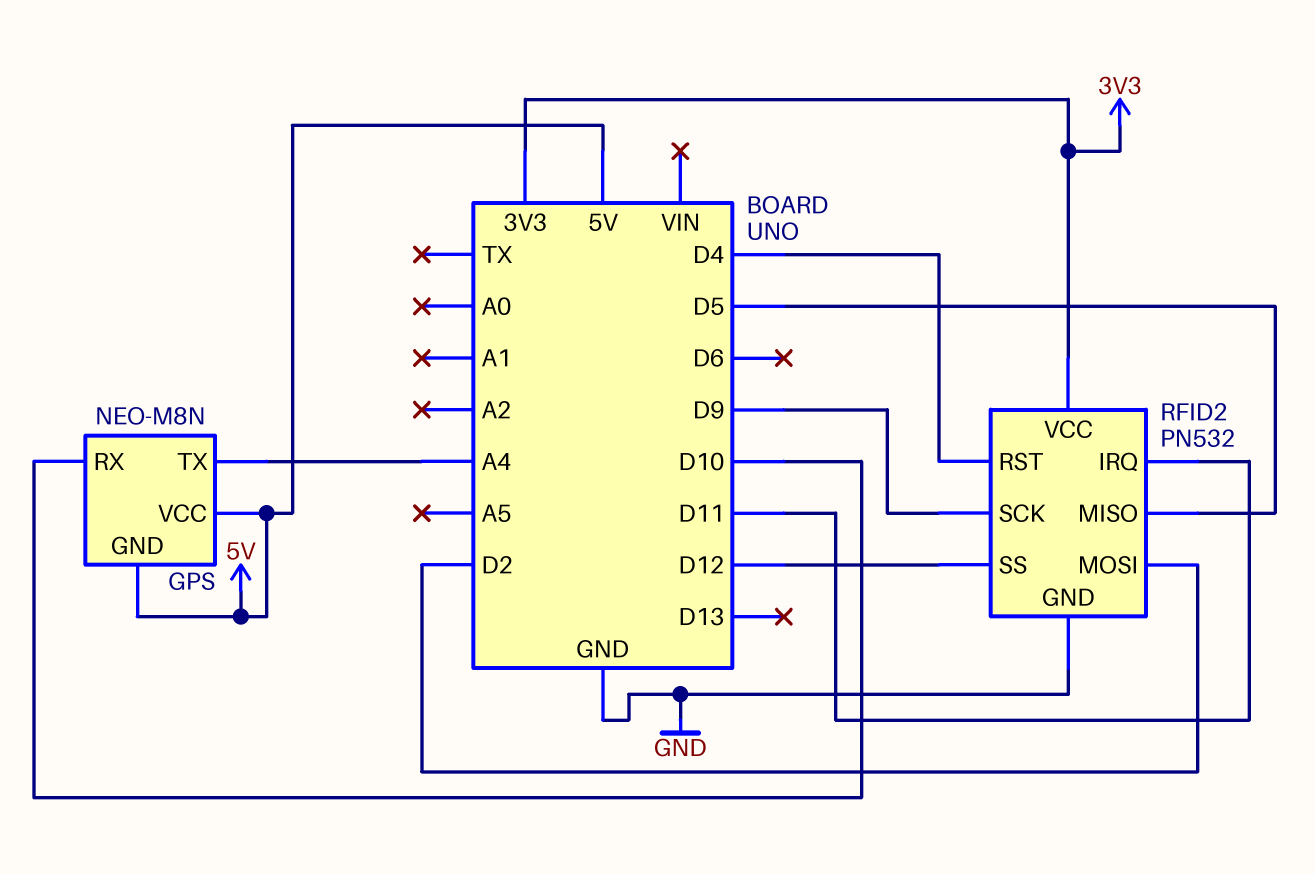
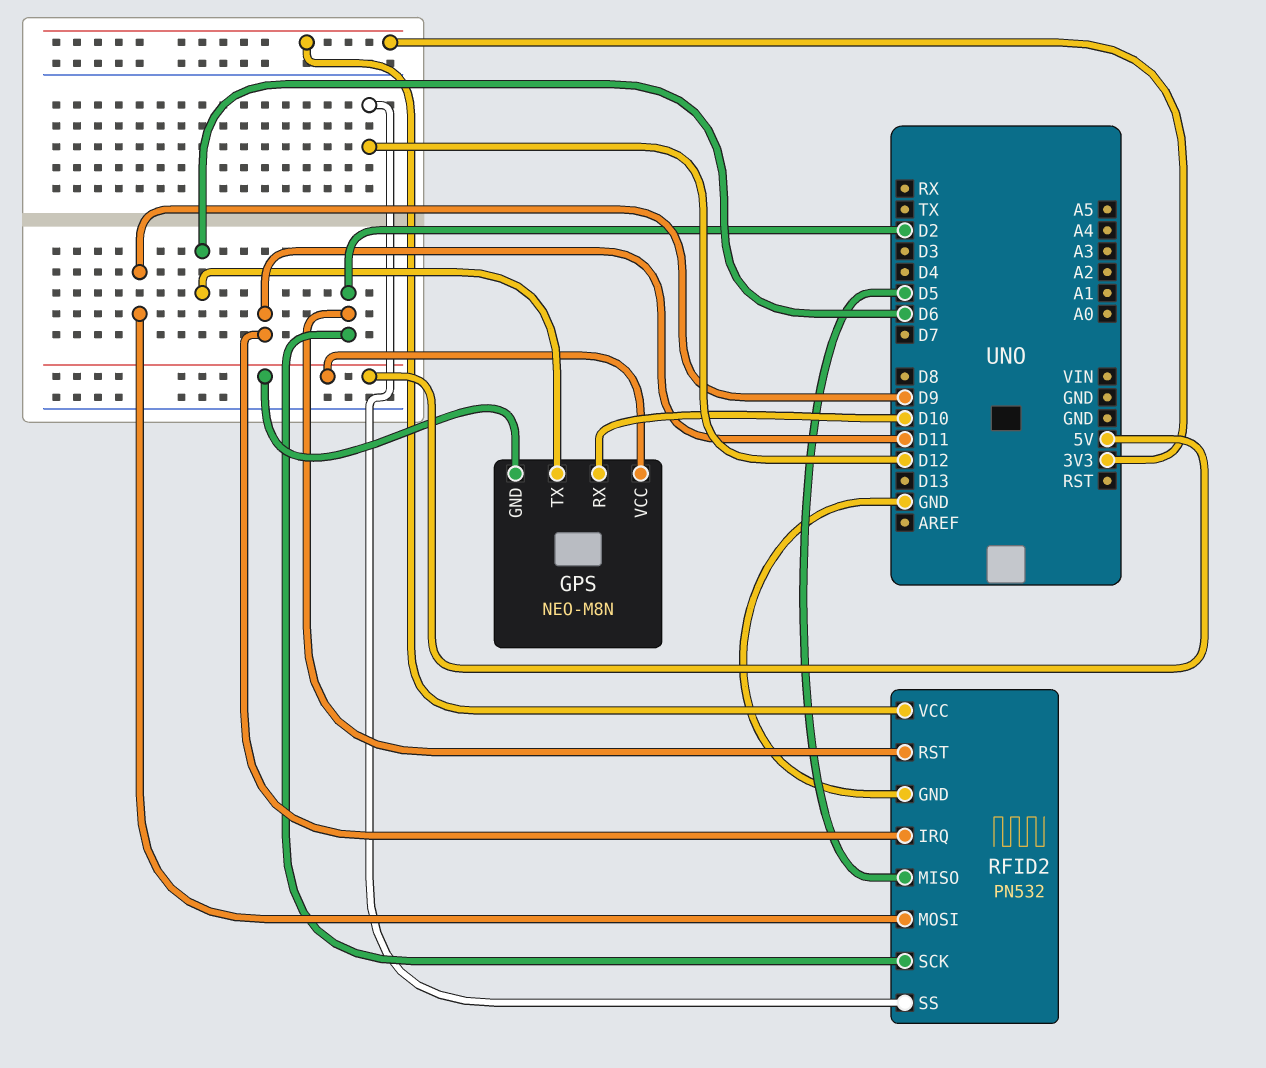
GPS pin TX: A4 -> D6
RFID2 pin MOSI: D2 -> D9
RFID2 pin RST: D4 -> D2
RFID2 pin SCK: D9 -> D2

